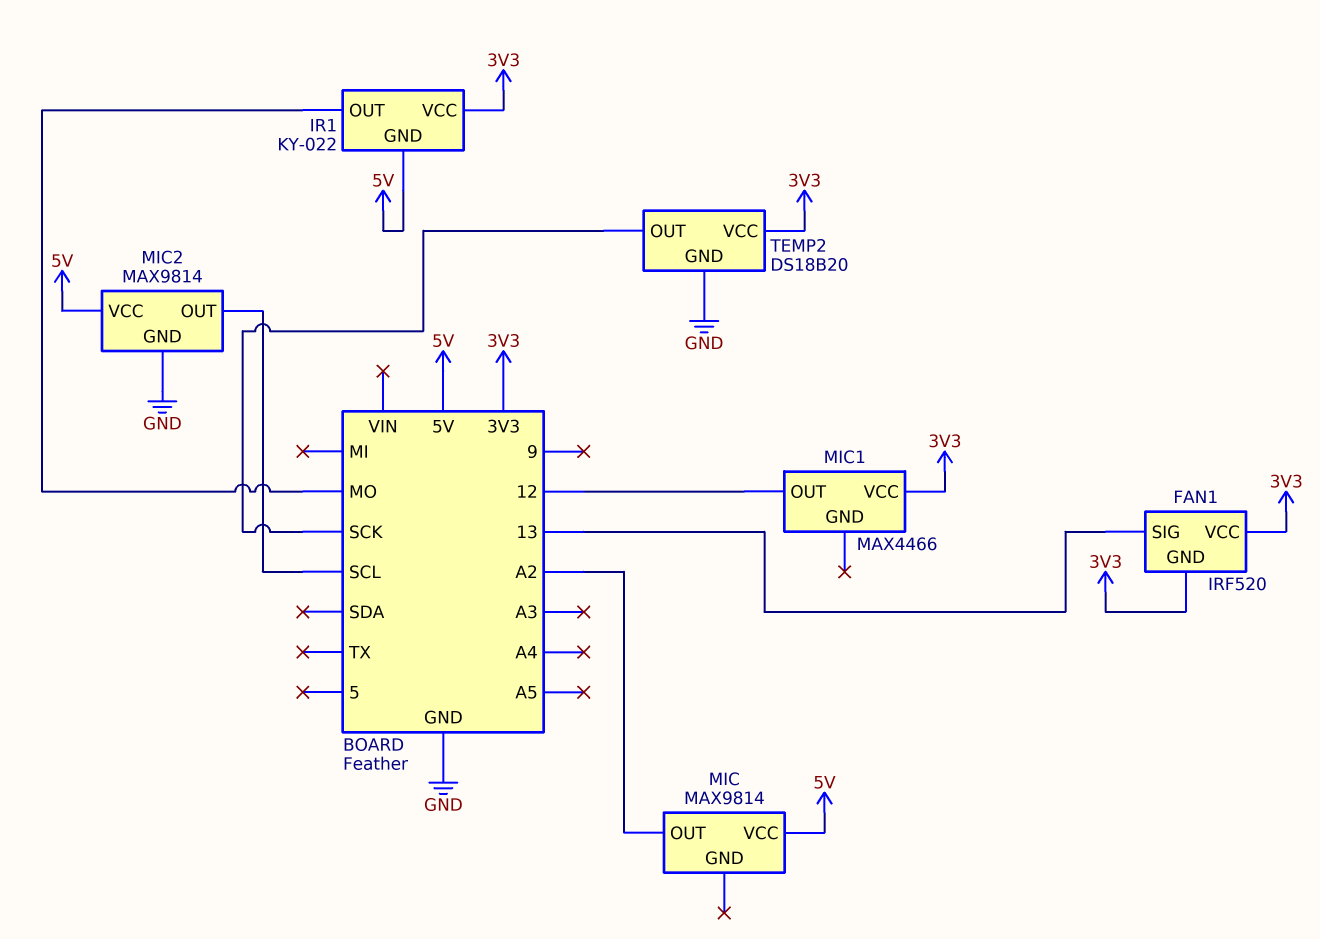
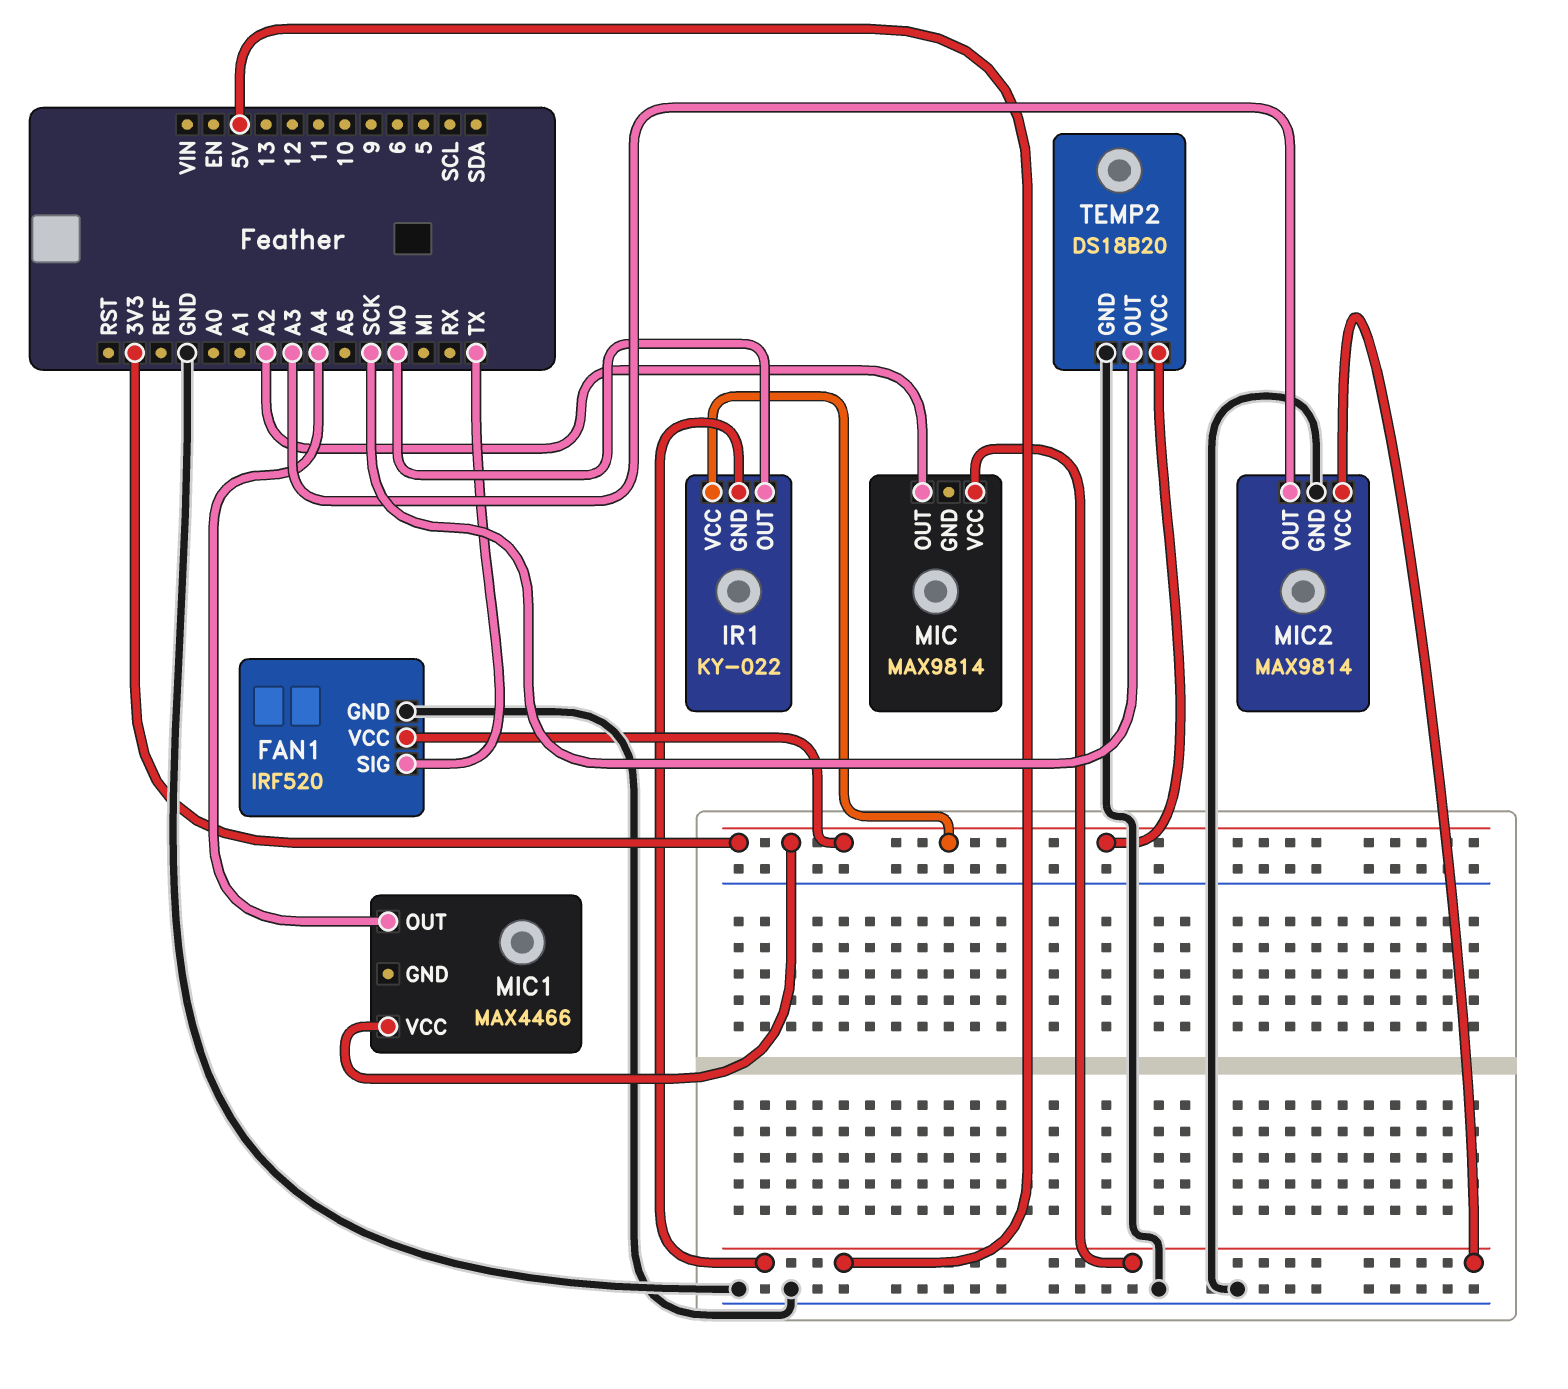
FAN1 pin GND: 3V3 -> GND
FAN1 pin SIG: 13 -> TX
MIC1 pin OUT: 12 -> A4
MIC2 pin OUT: SCL -> A3

